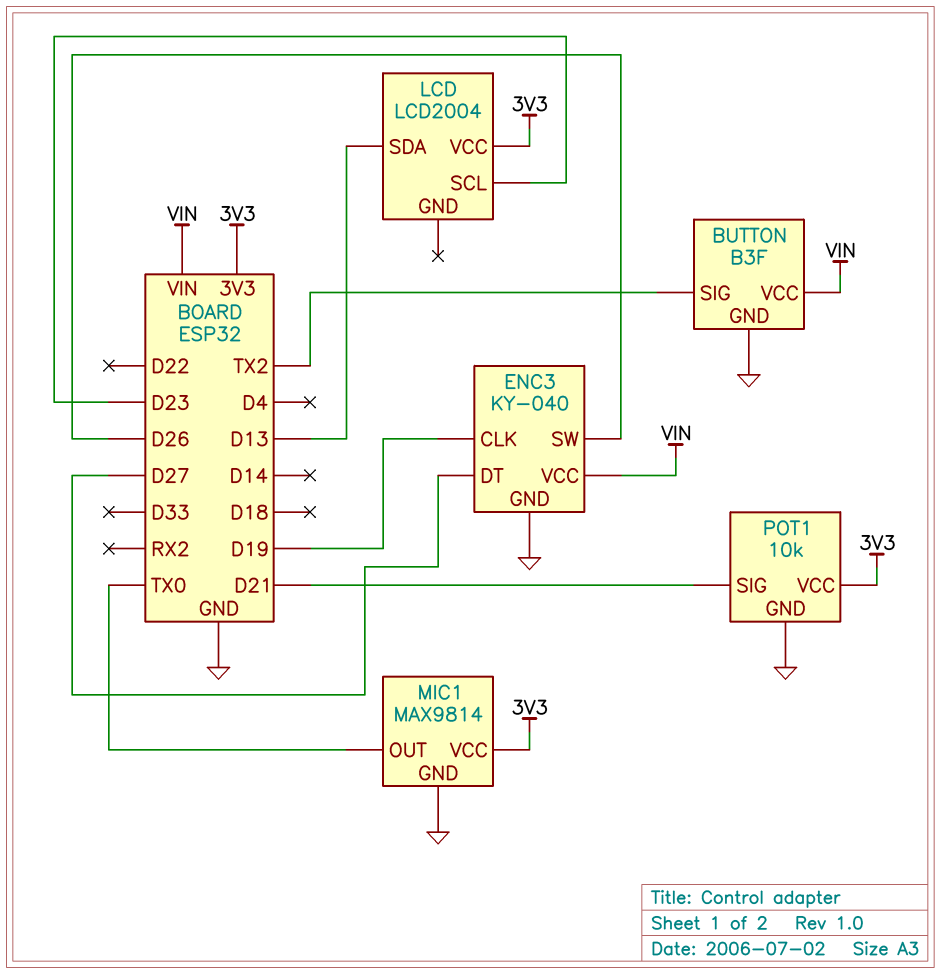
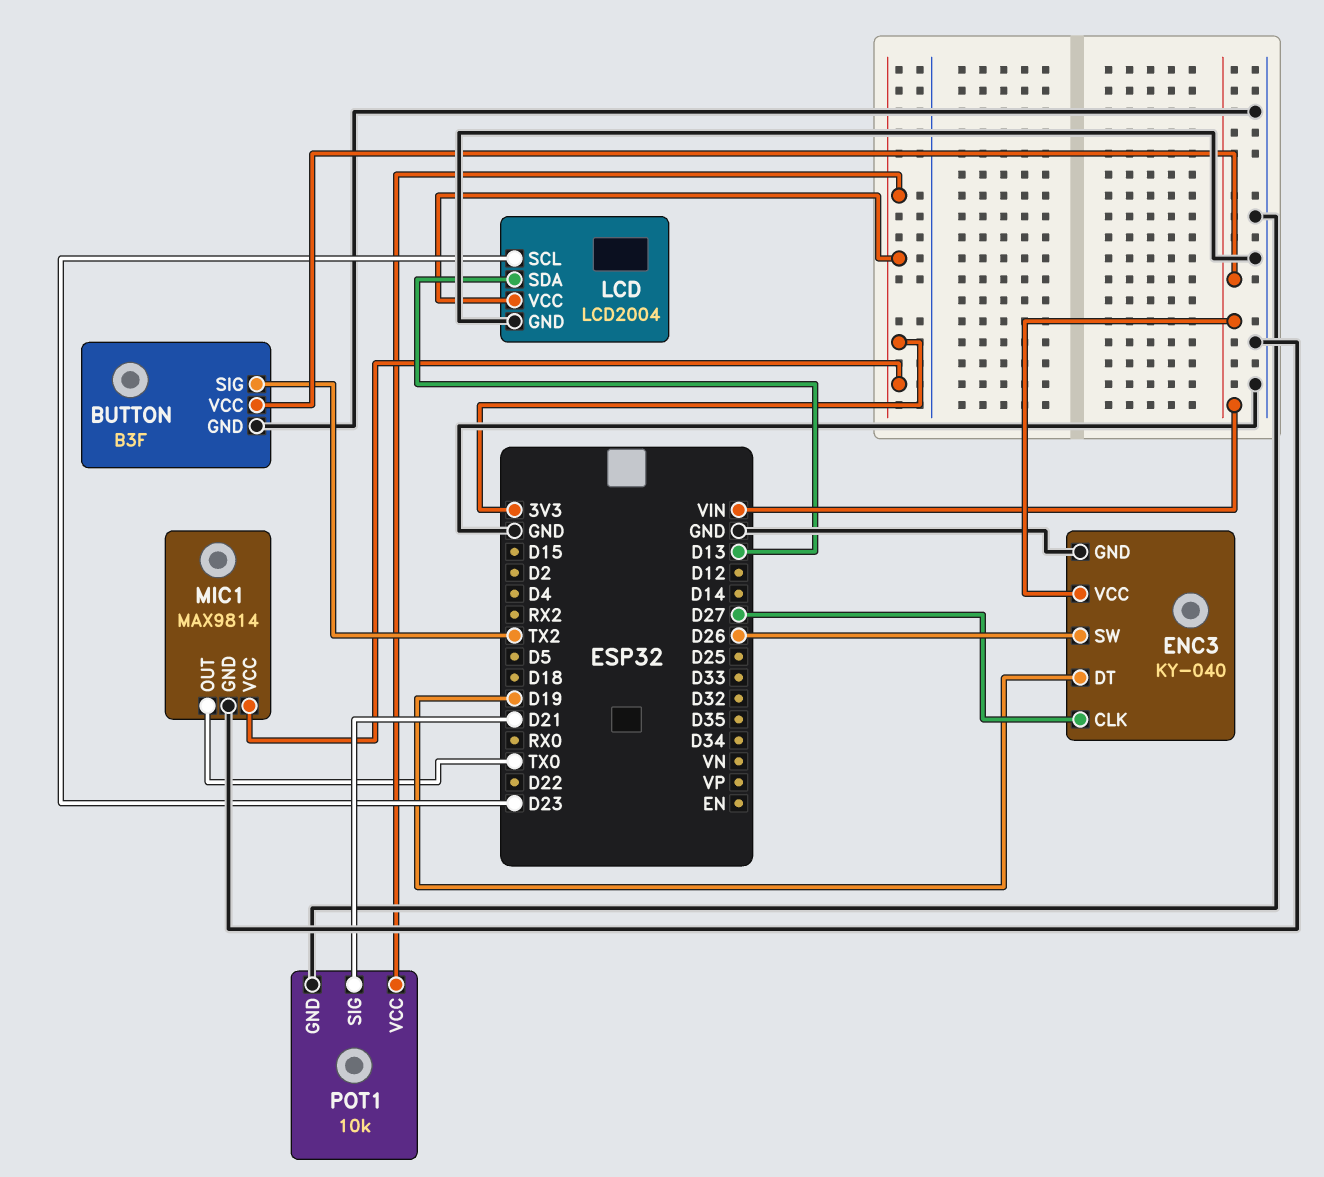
ENC3 pin CLK: D19 -> D27
ENC3 pin DT: D27 -> D19
LCD pin GND: none -> GND

